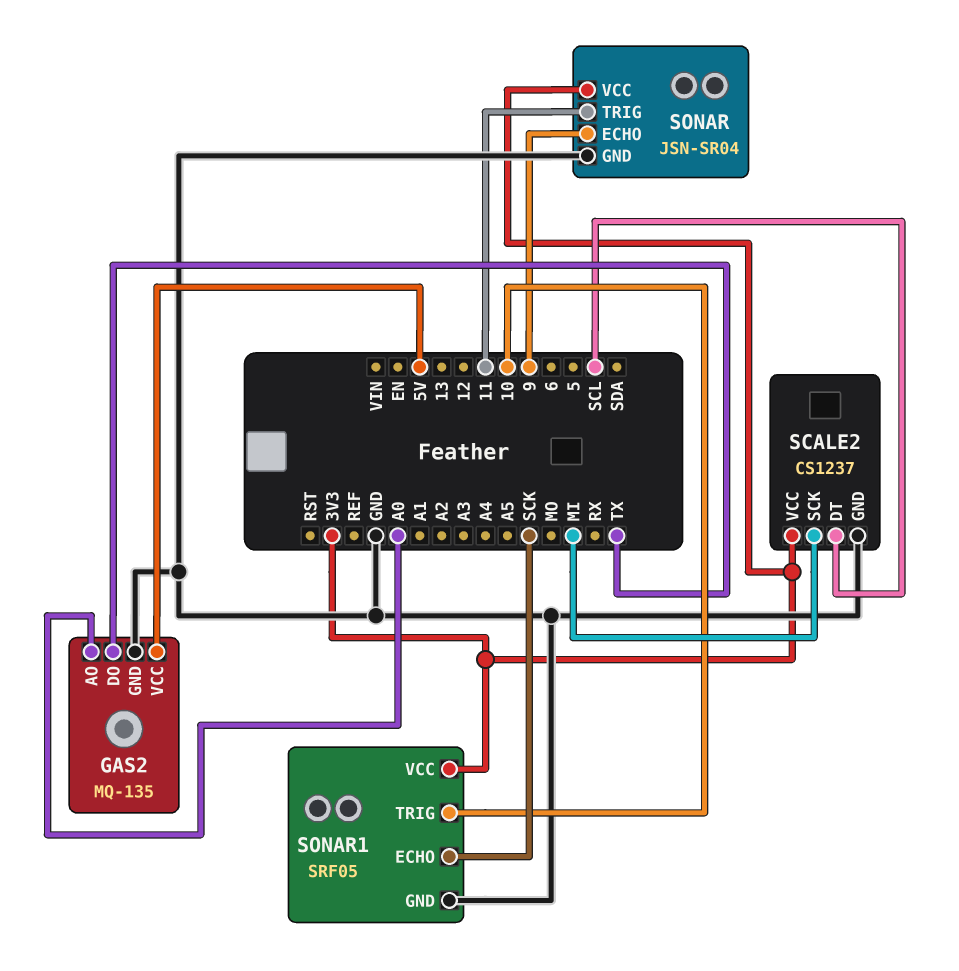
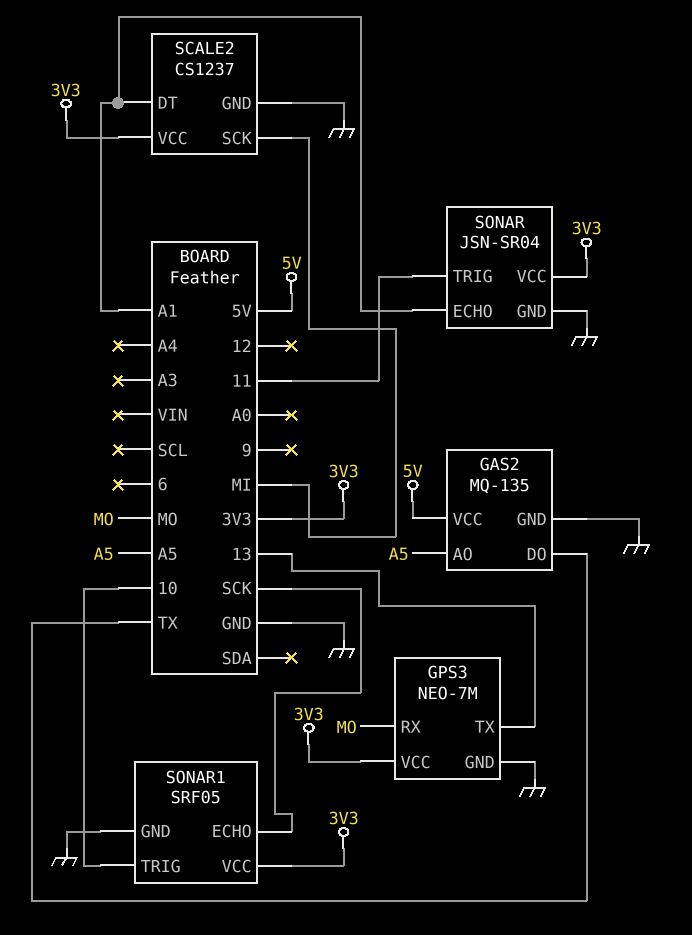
GAS2 pin AO: A0 -> A5
GPS3: none -> NEO-7M
GPS3 pin GND: none -> GND
GPS3 pin RX: none -> MO
GPS3 pin TX: none -> 13
GPS3 pin VCC: none -> 3V3
SCALE2 pin DT: SCL -> A1
SONAR pin ECHO: 9 -> A1

